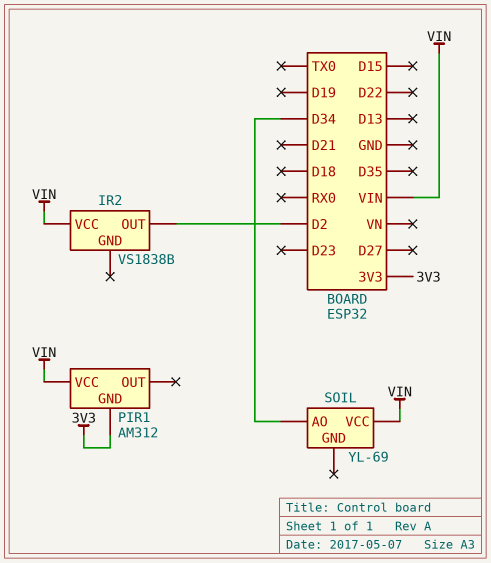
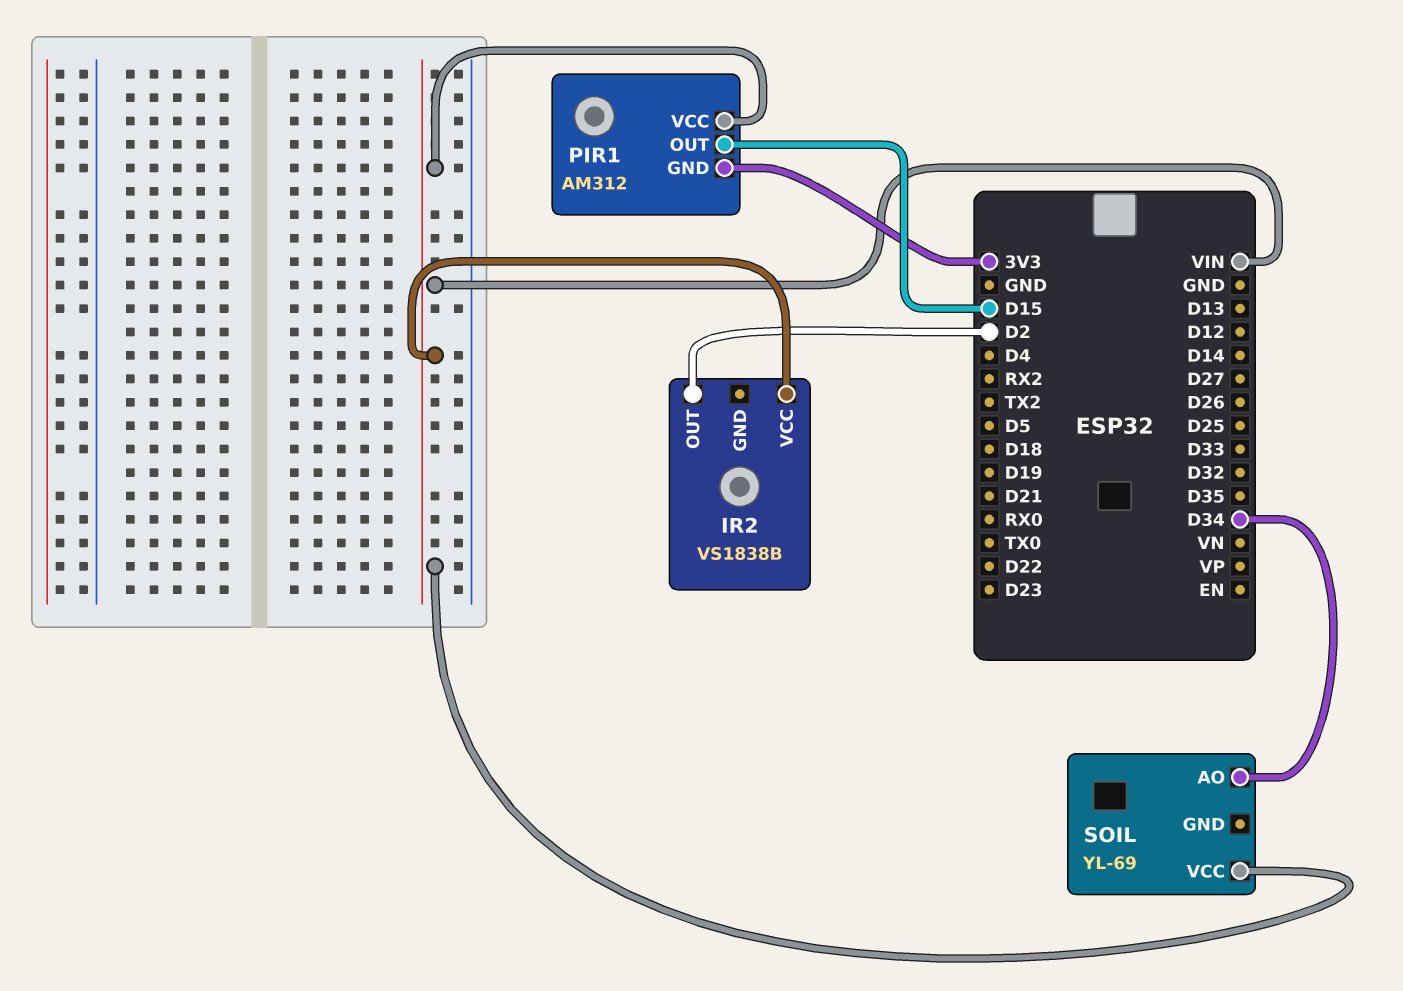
PIR1 pin OUT: none -> D15

